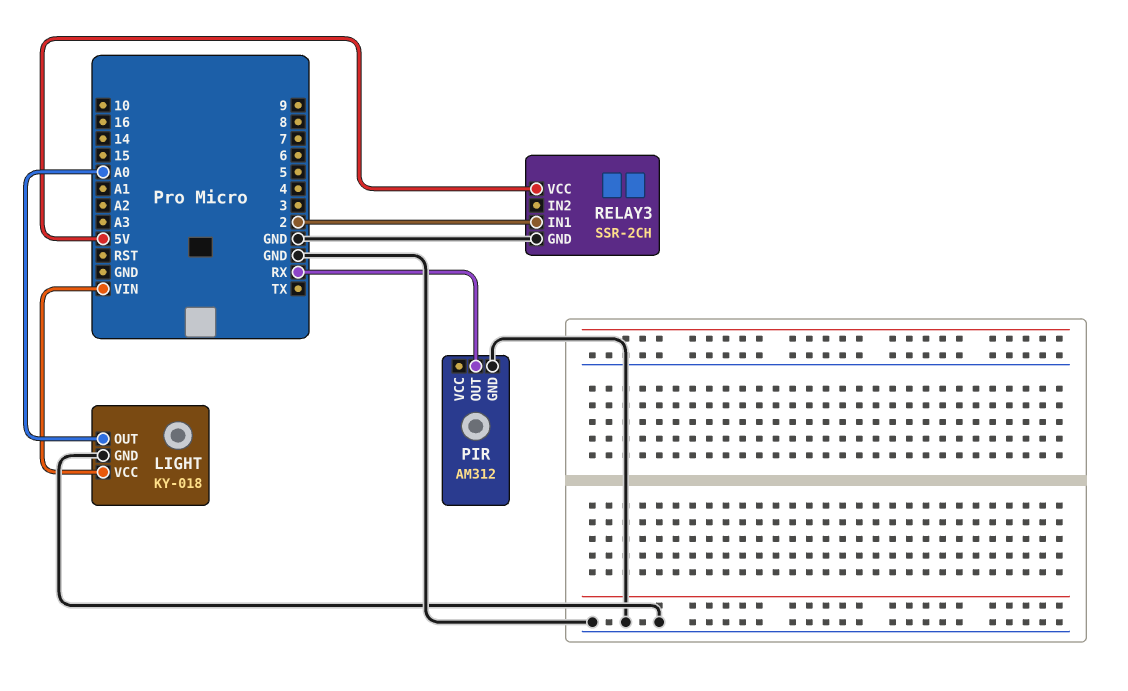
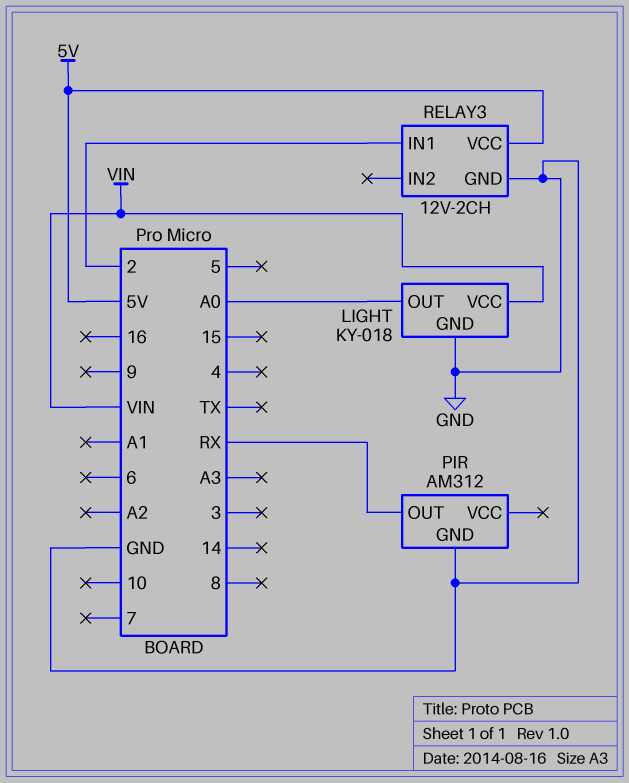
RELAY3: SSR-2CH -> 12V-2CH

